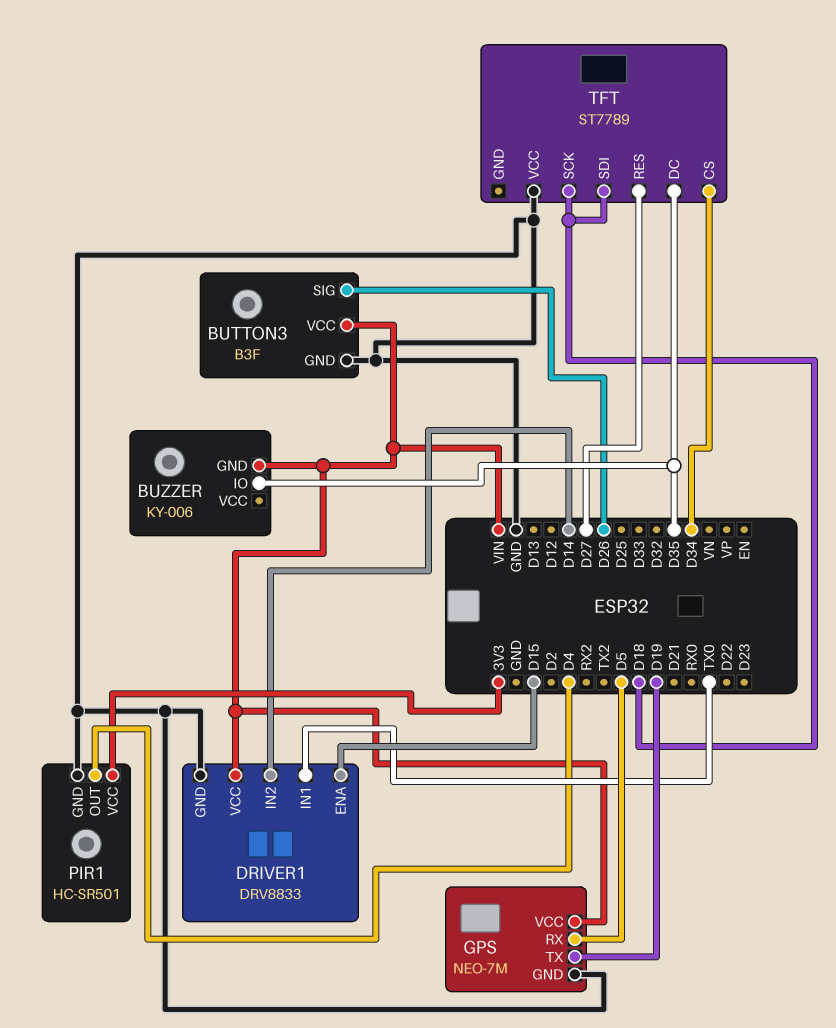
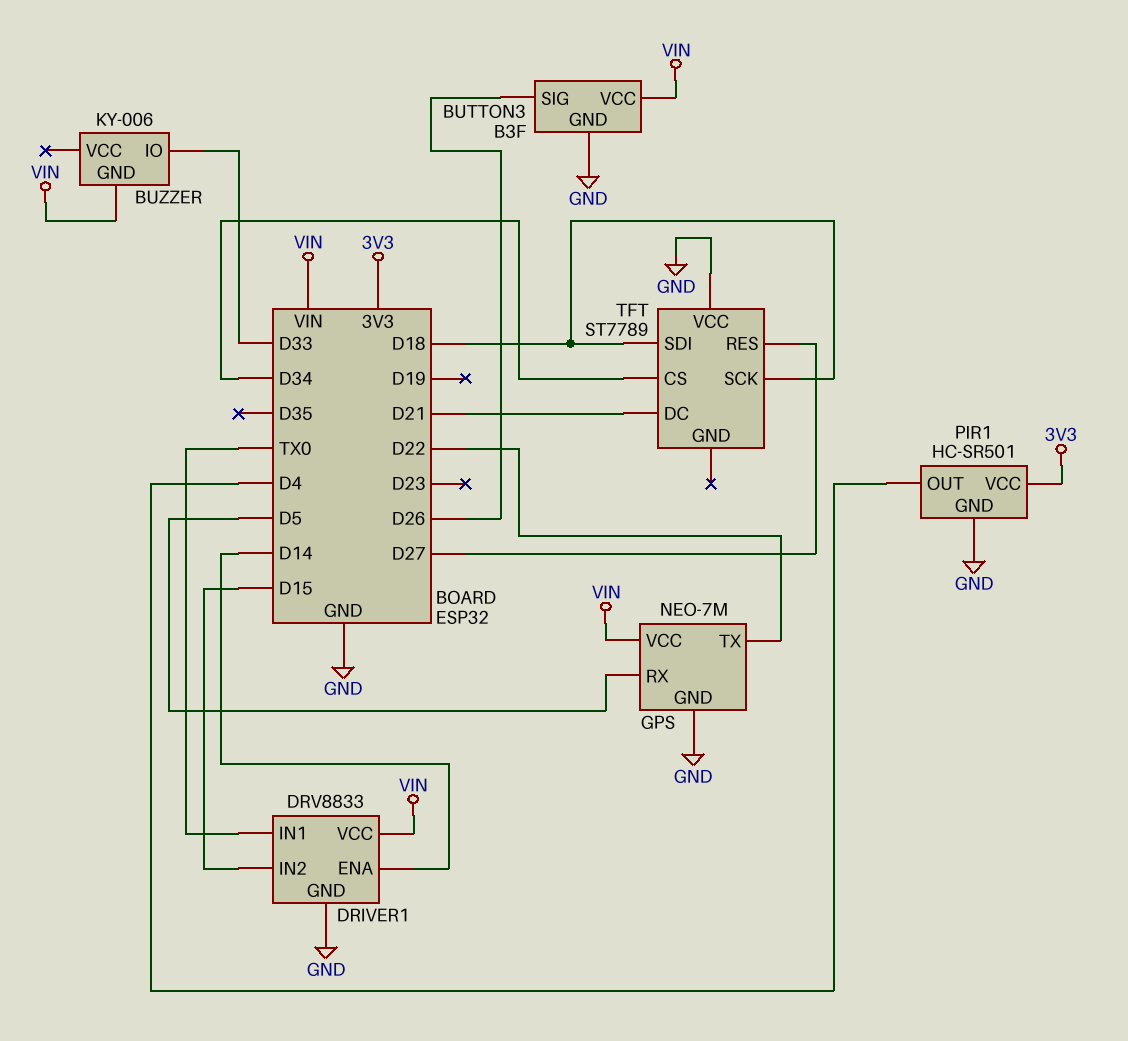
BUZZER pin IO: D35 -> D33
DRIVER1 pin ENA: D15 -> D14
DRIVER1 pin IN2: D14 -> D15
GPS pin TX: D19 -> D22
TFT pin DC: D35 -> D21

